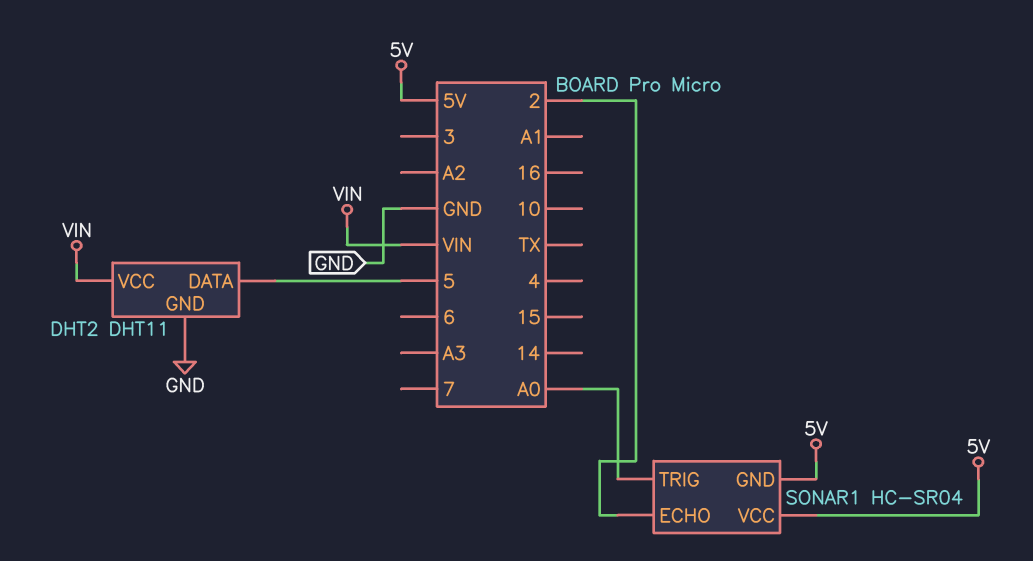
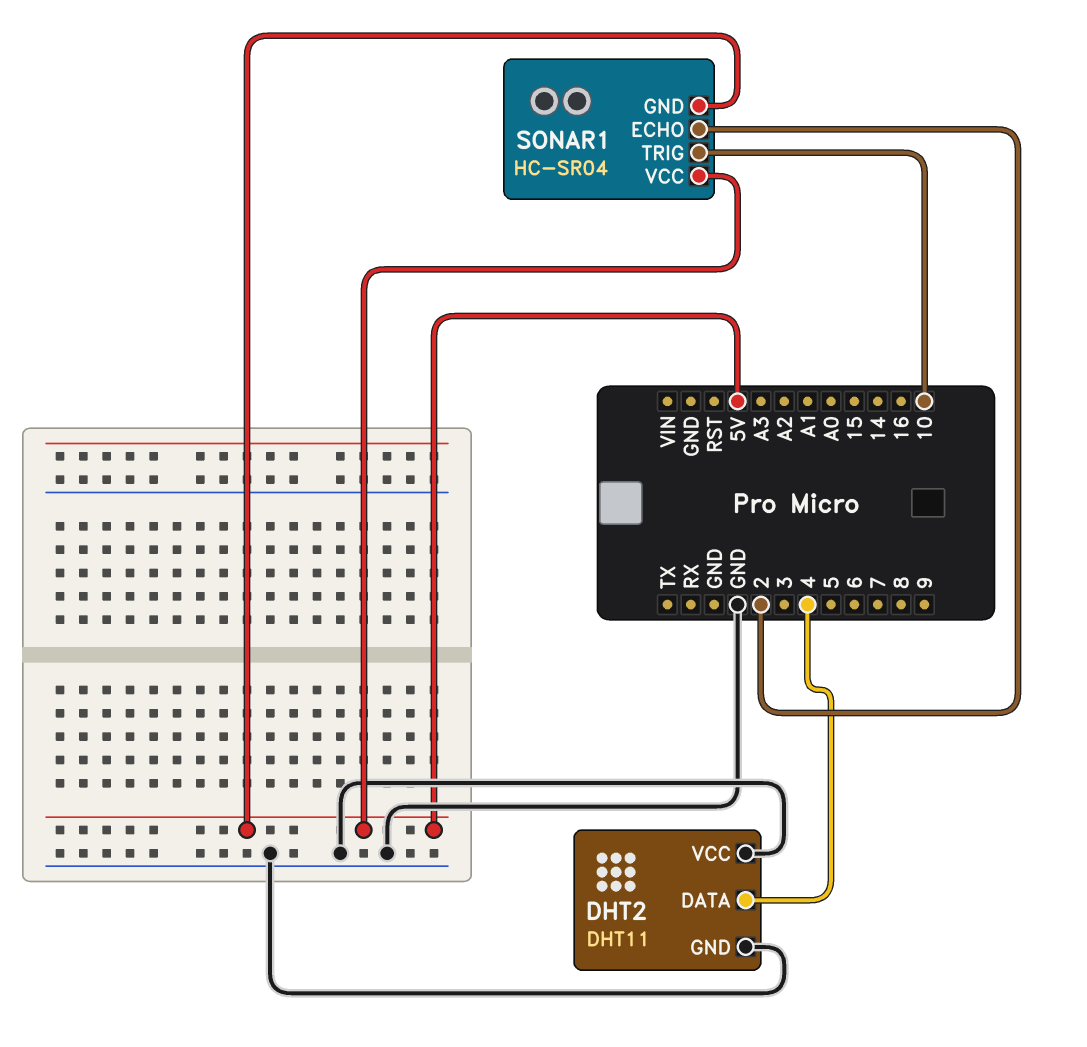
DHT2 pin DATA: 5 -> 4
DHT2 pin VCC: VIN -> GND
SONAR1 pin TRIG: A0 -> 10

